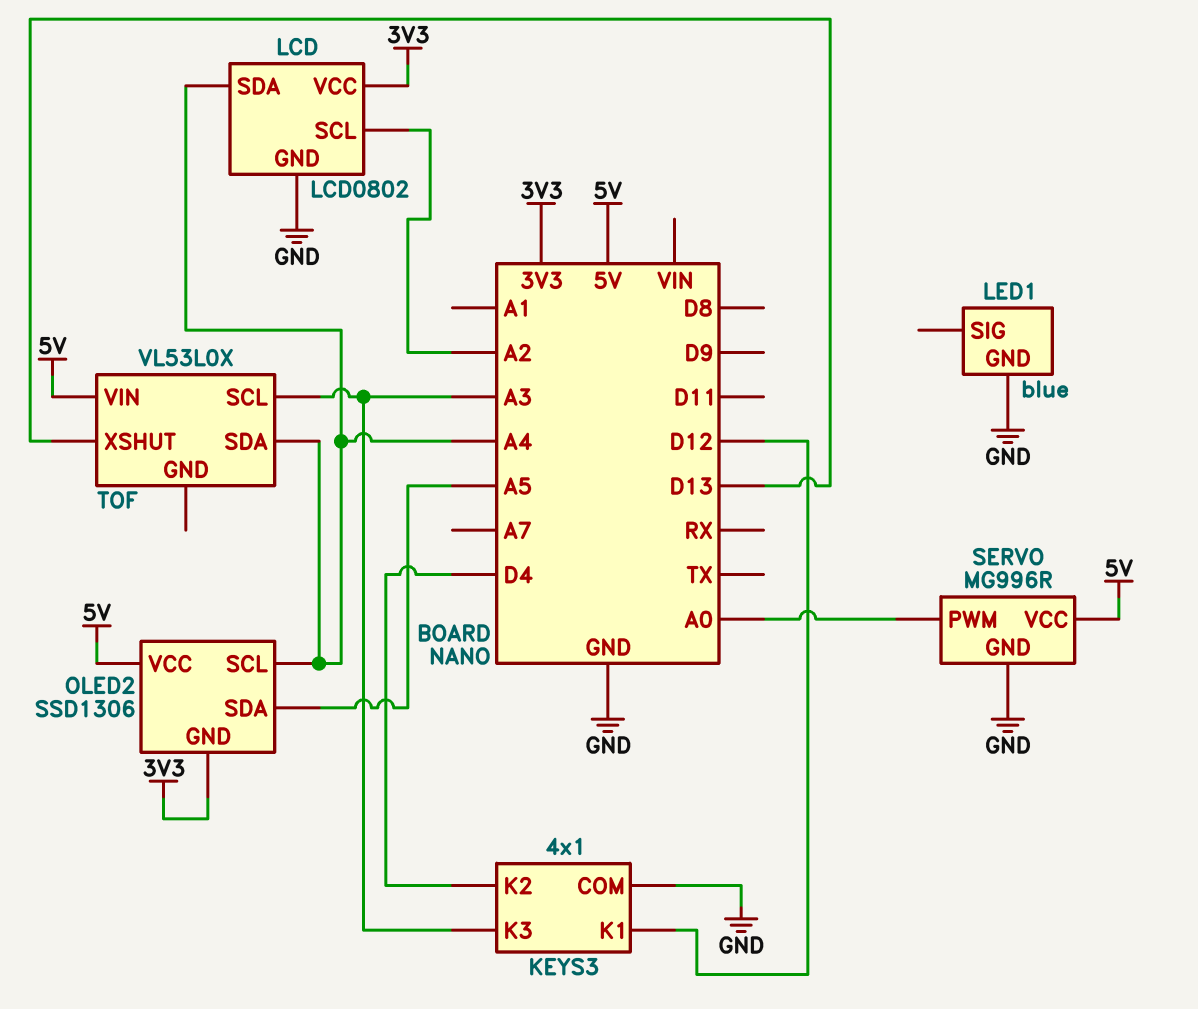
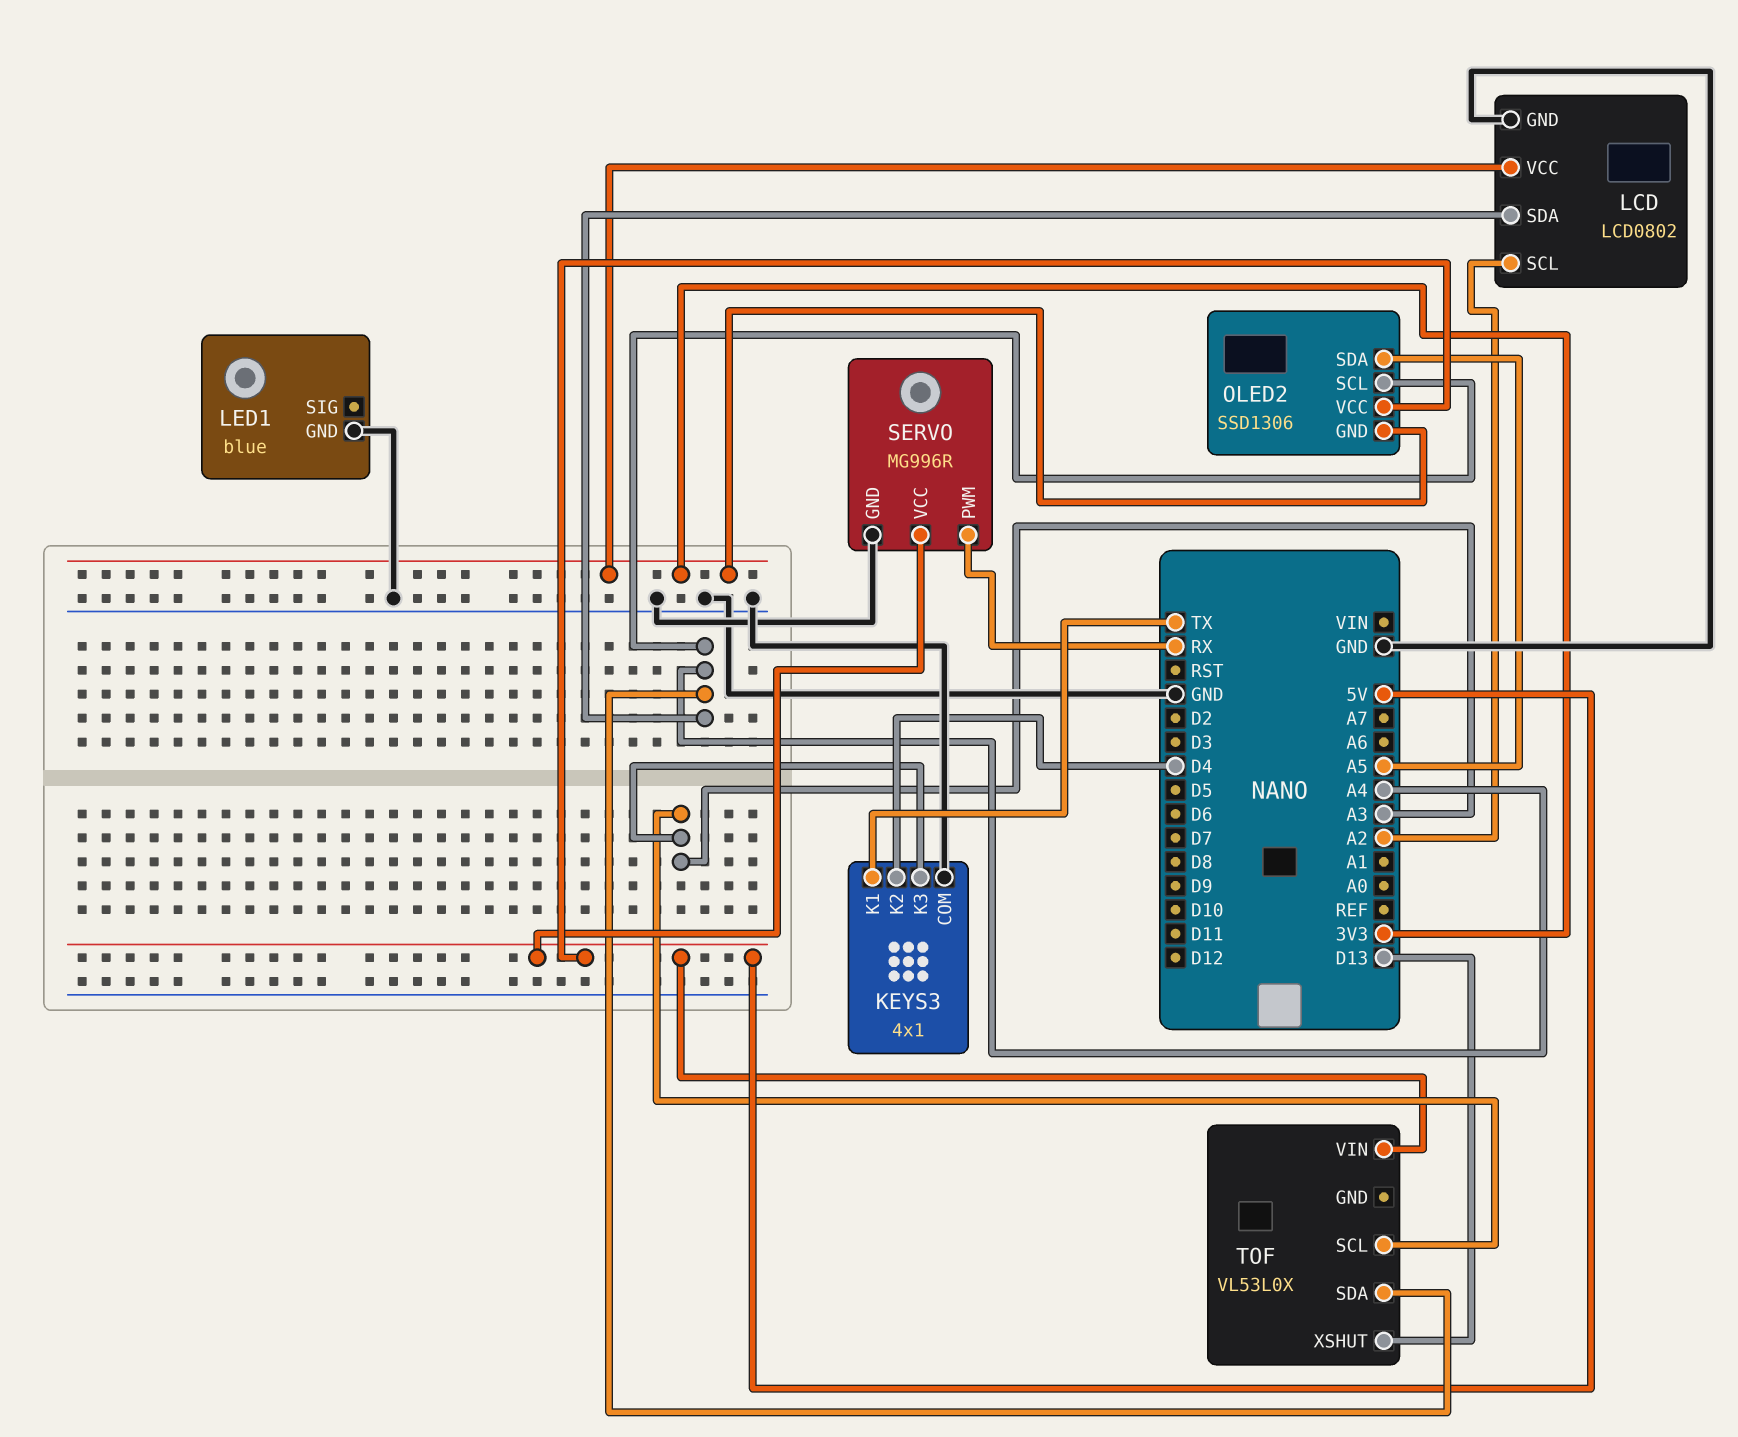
KEYS3 pin K1: D12 -> TX
SERVO pin PWM: A0 -> RX

